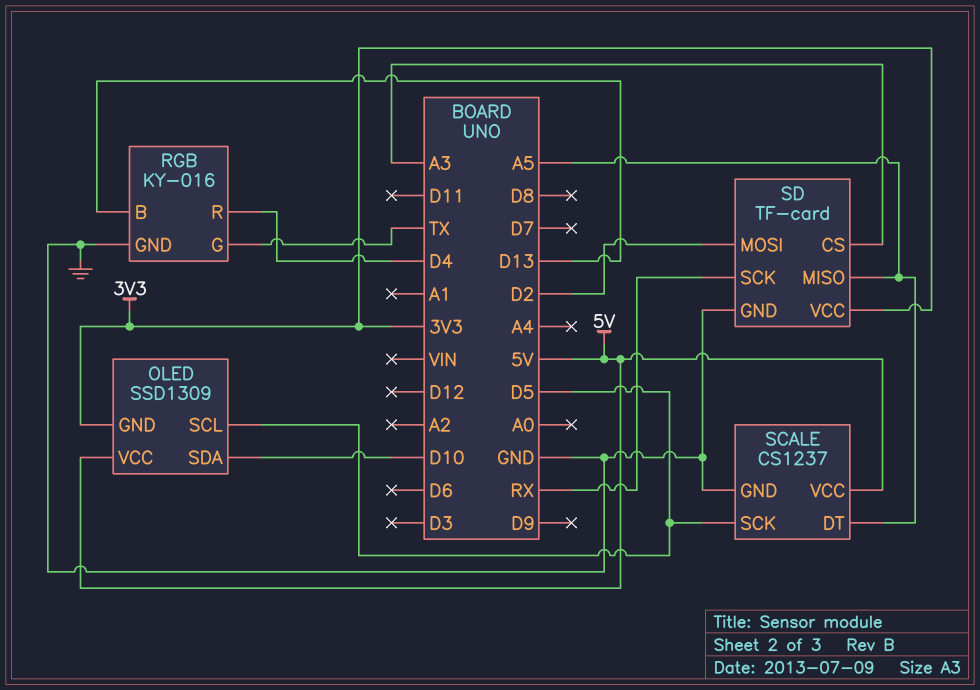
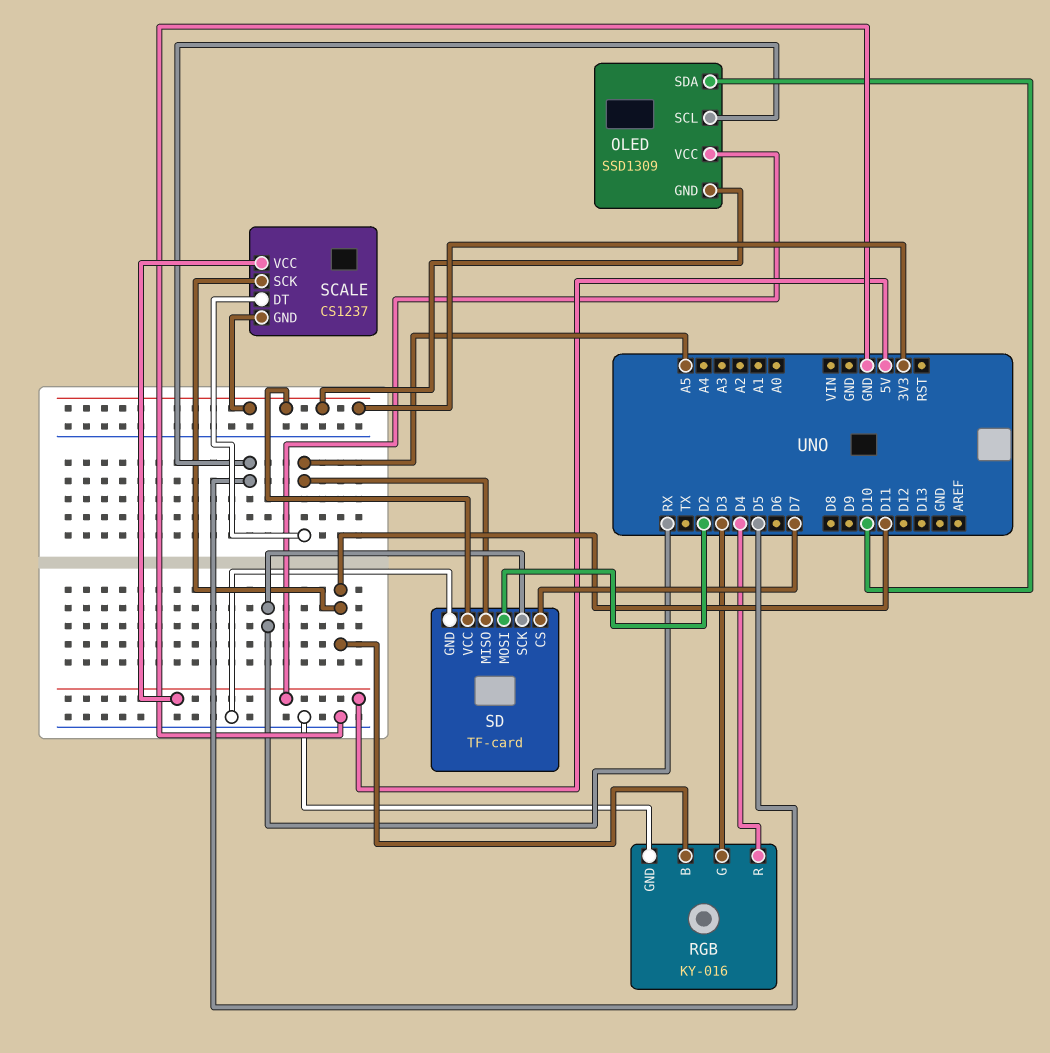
RGB pin B: D13 -> D11
RGB pin G: TX -> D3
SCALE pin GND: GND -> 3V3
SCALE pin SCK: D5 -> D11
SD pin CS: A3 -> D7

